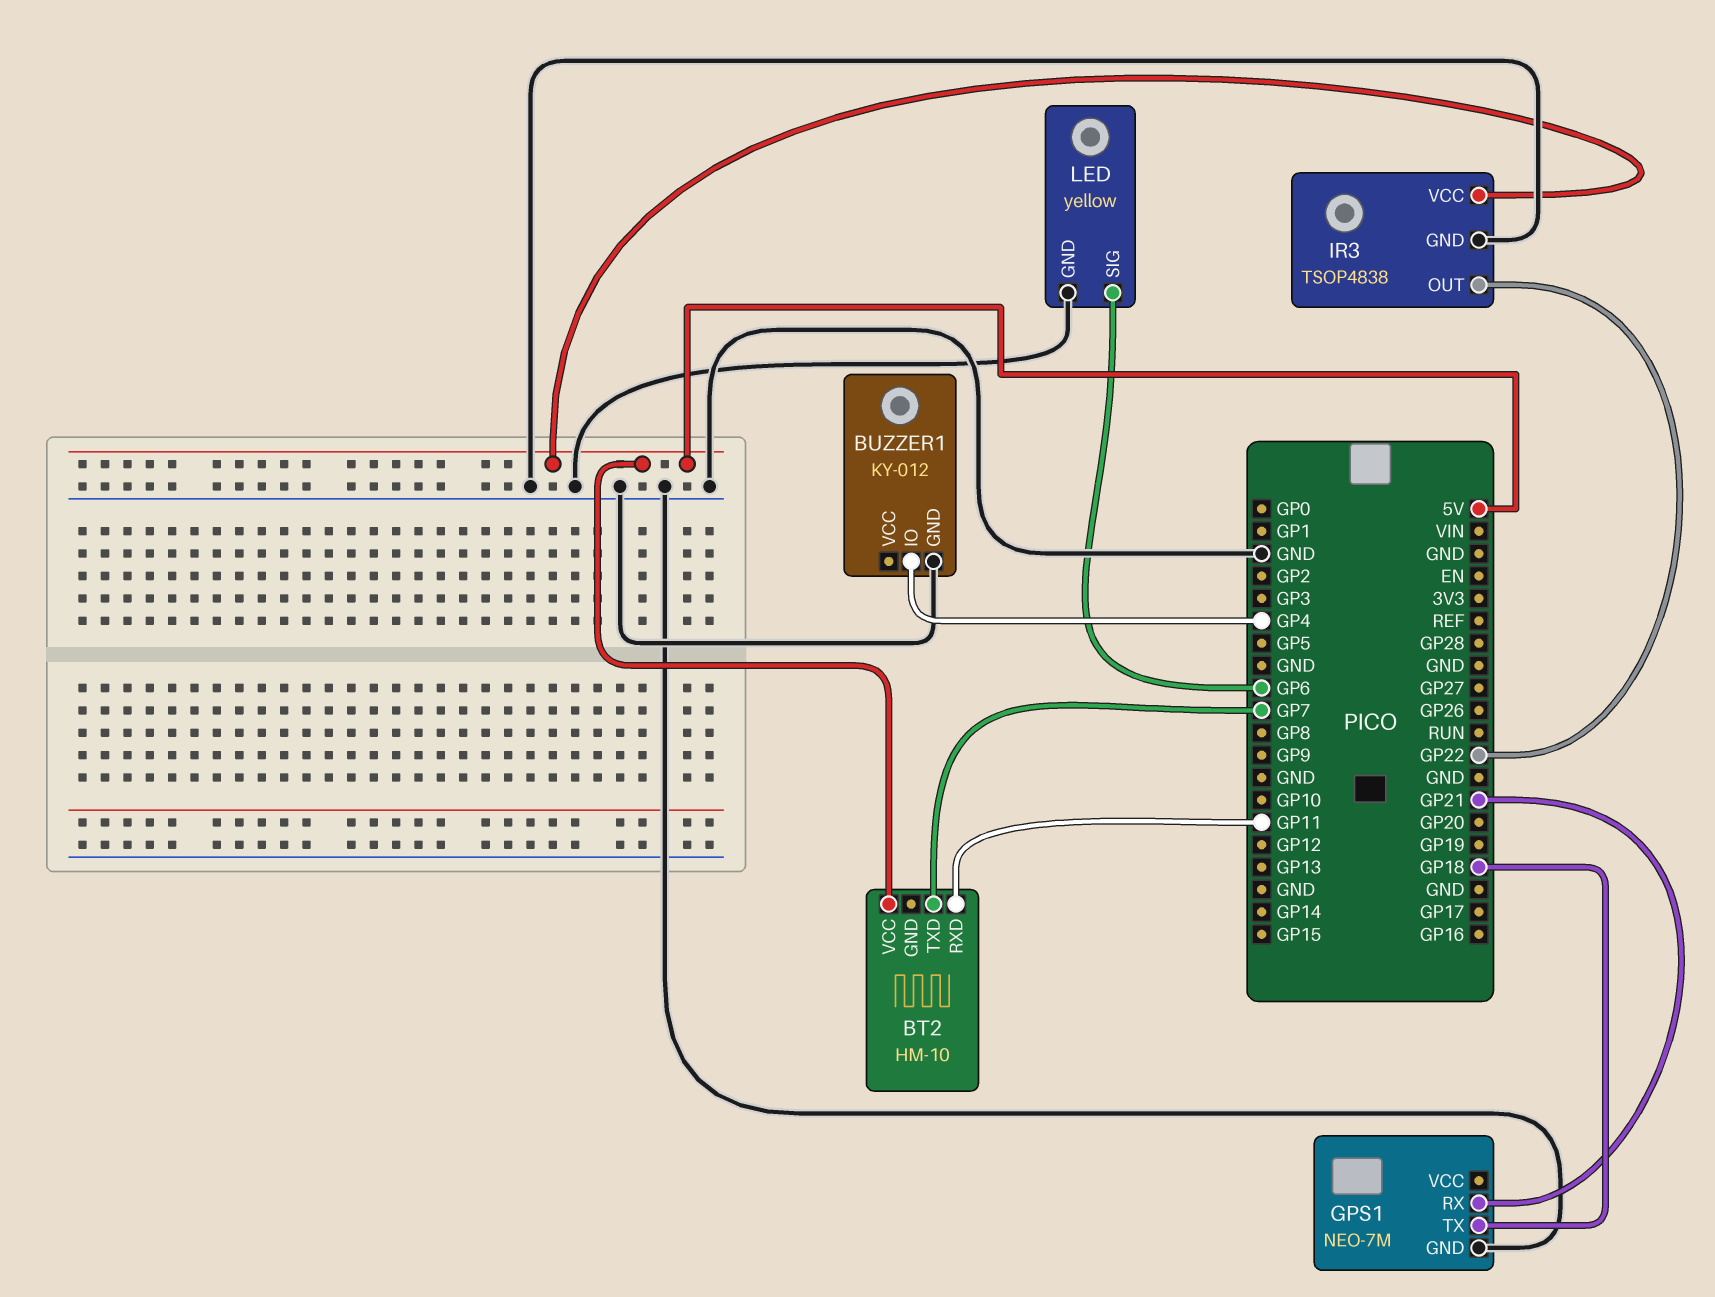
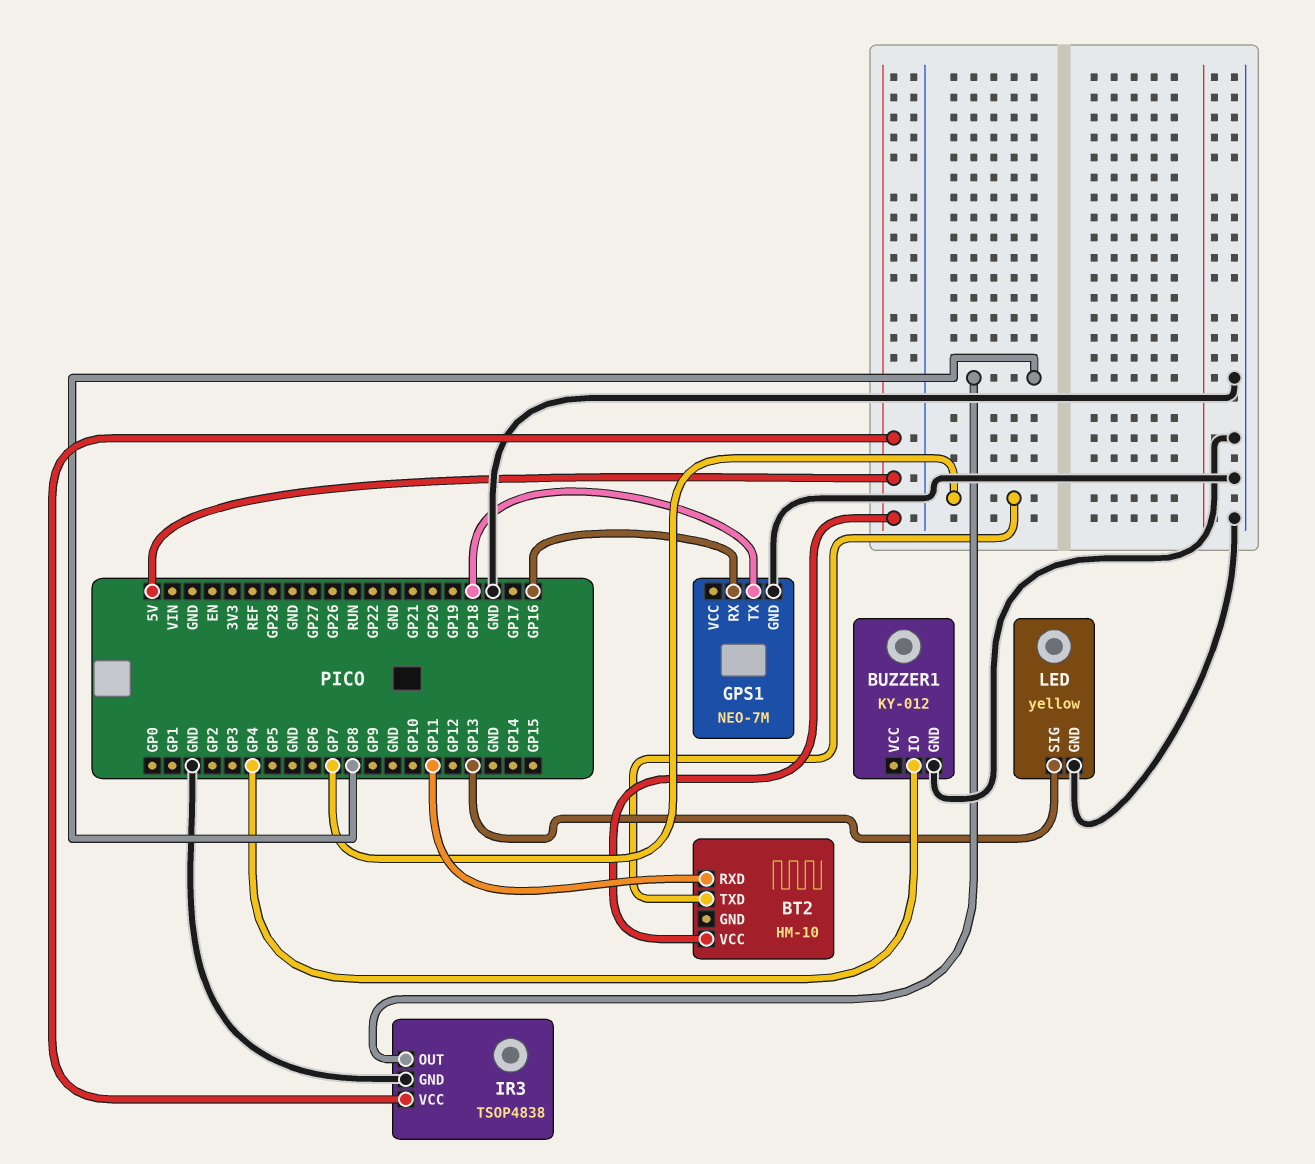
GPS1 pin RX: GP21 -> GP16
IR3 pin OUT: GP22 -> GP8
LED pin SIG: GP6 -> GP13

